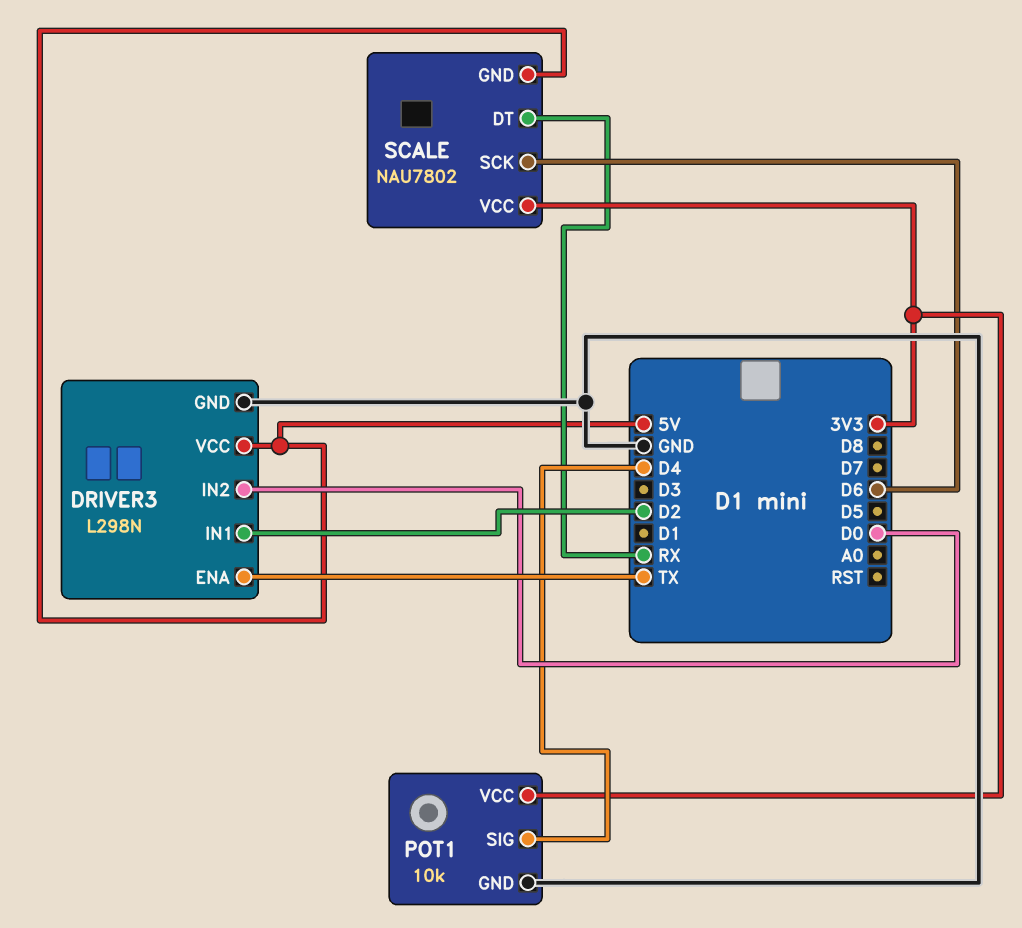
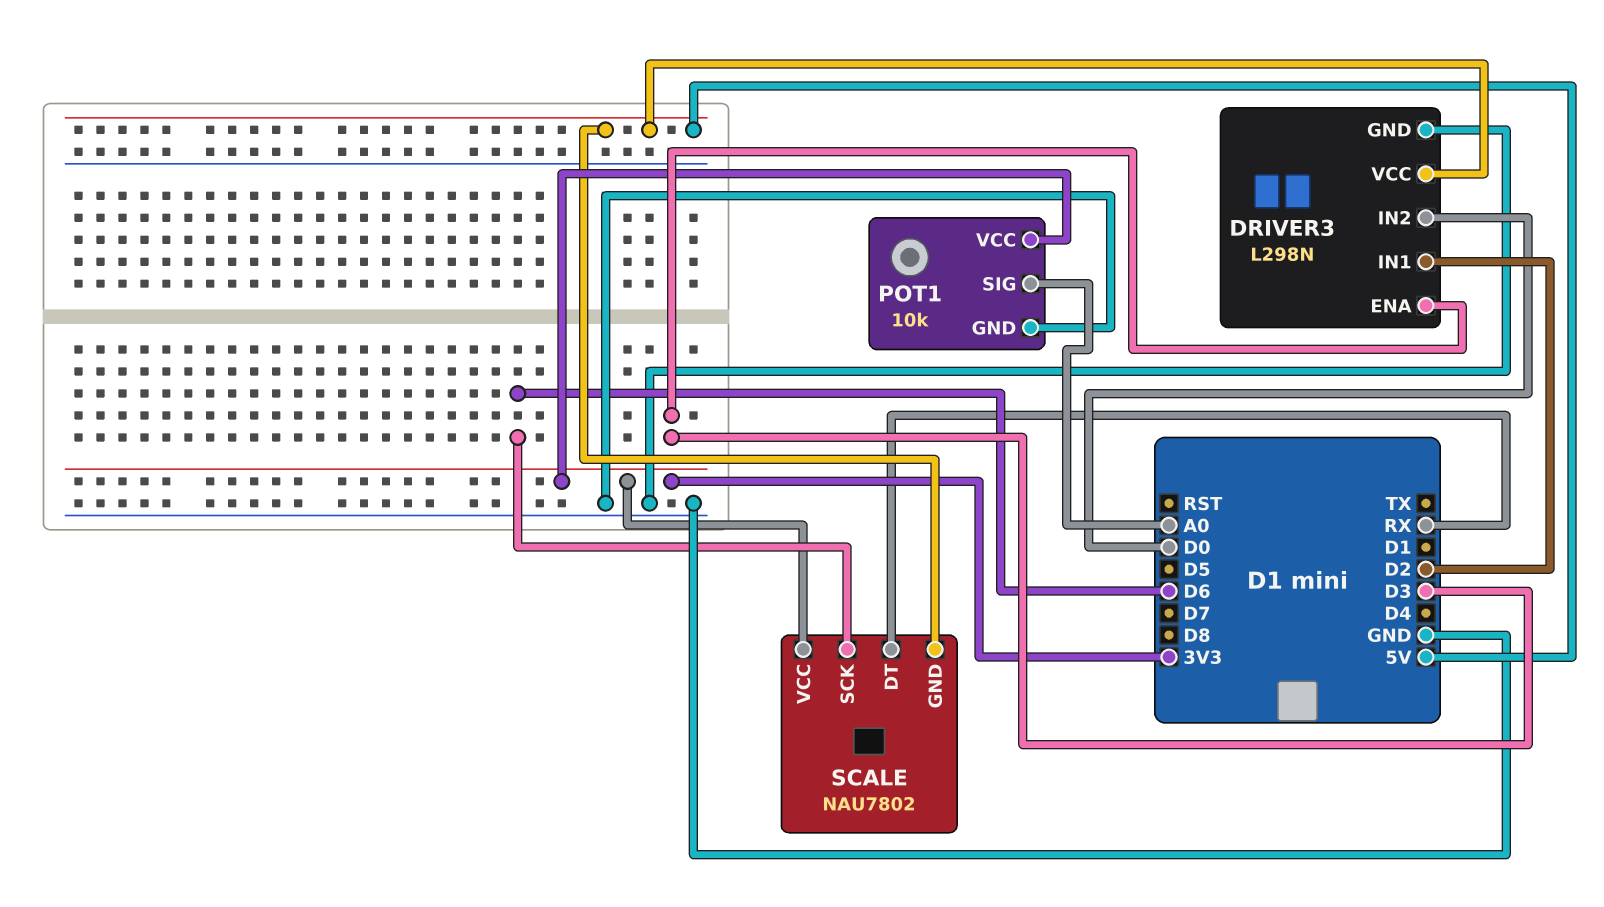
DRIVER3 pin ENA: TX -> D3
POT1 pin SIG: D4 -> A0

